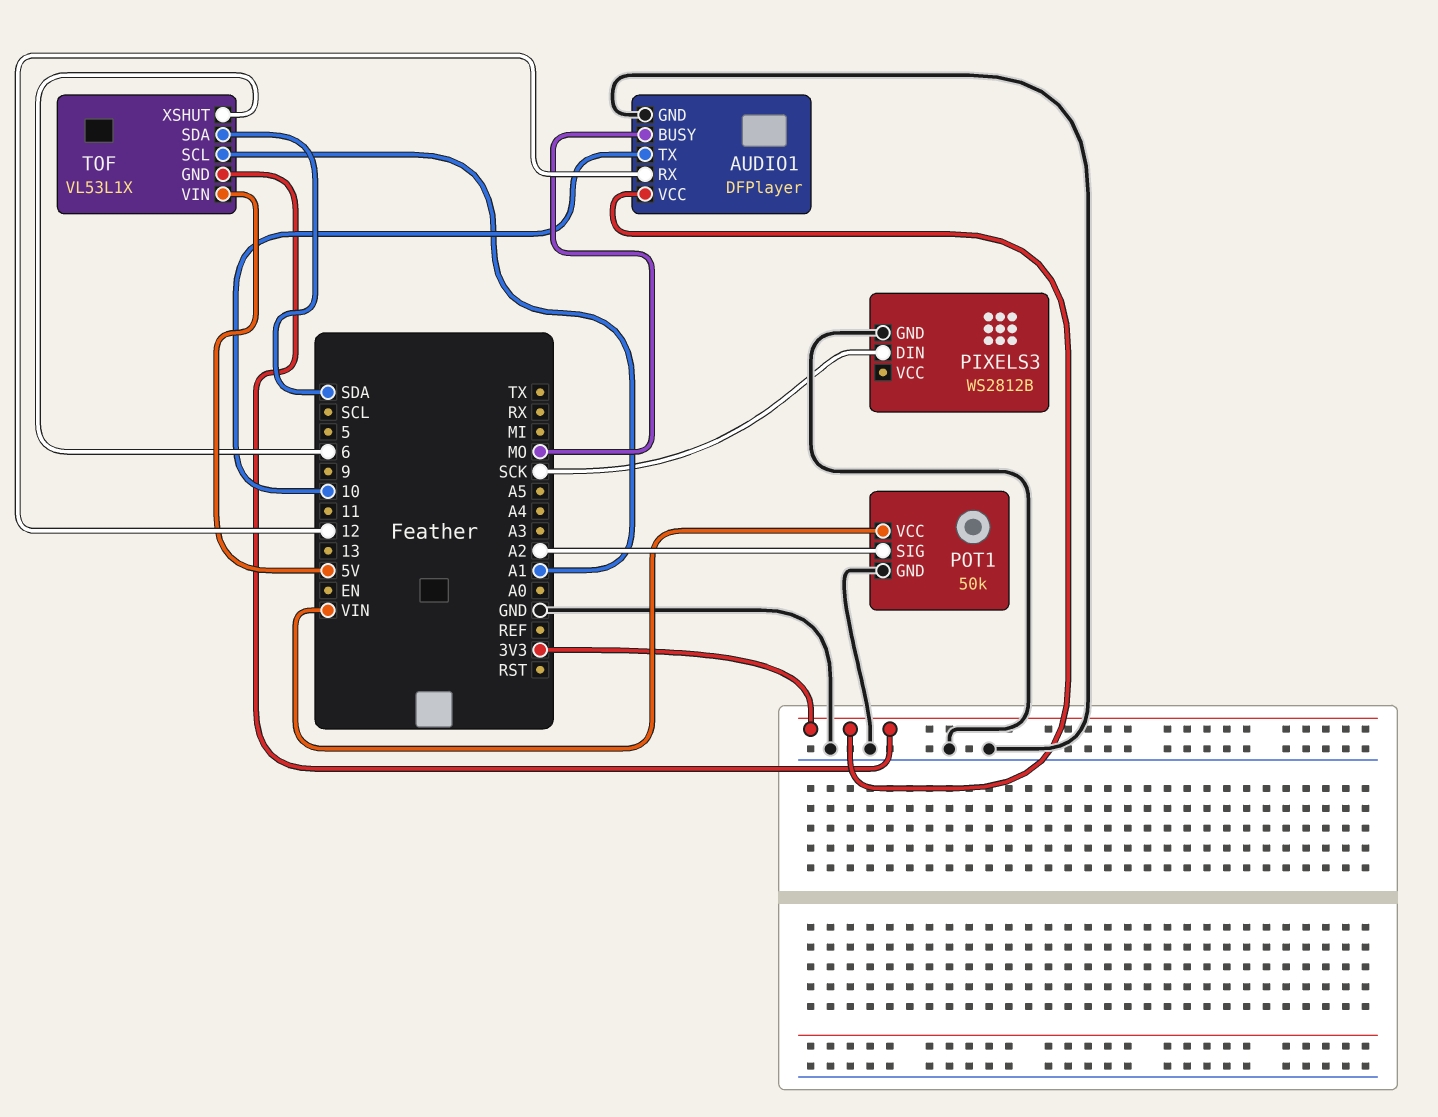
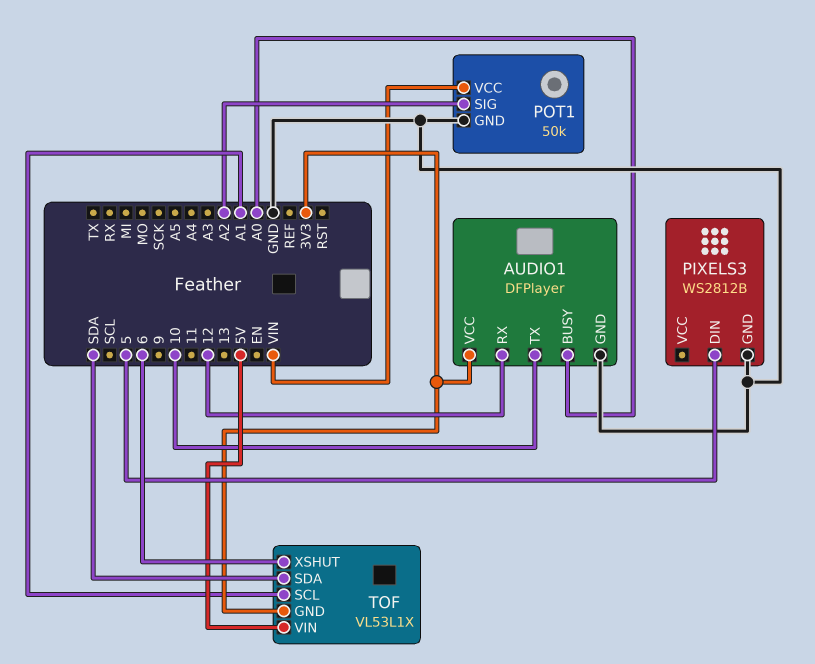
AUDIO1 pin BUSY: MO -> A0
PIXELS3 pin DIN: SCK -> 5

